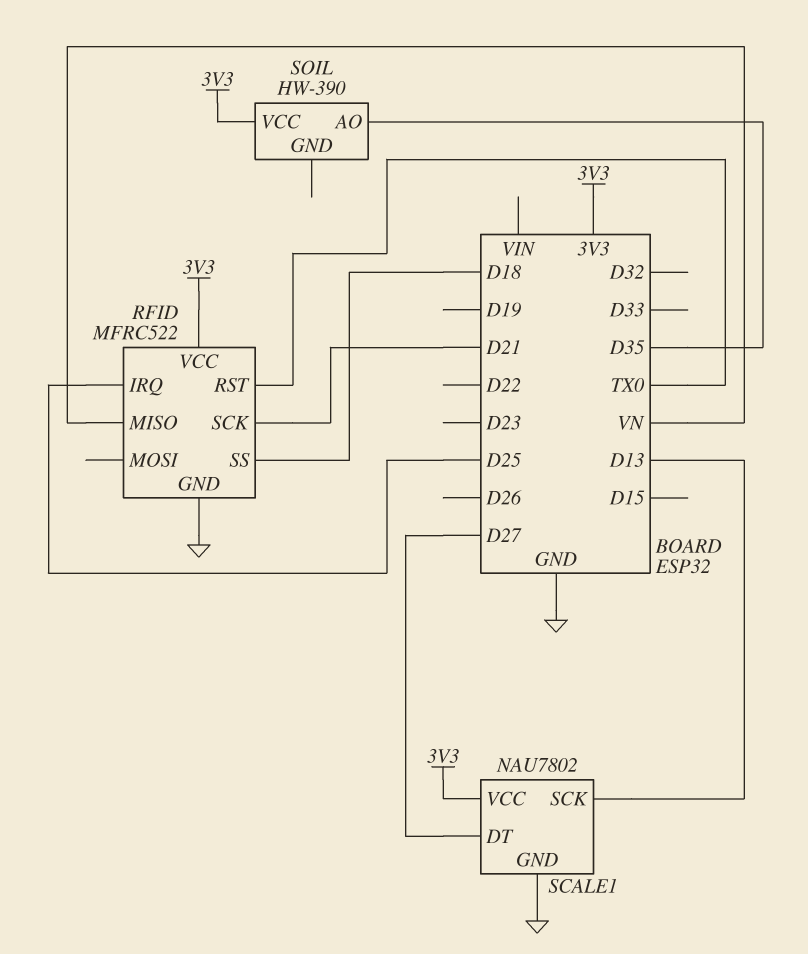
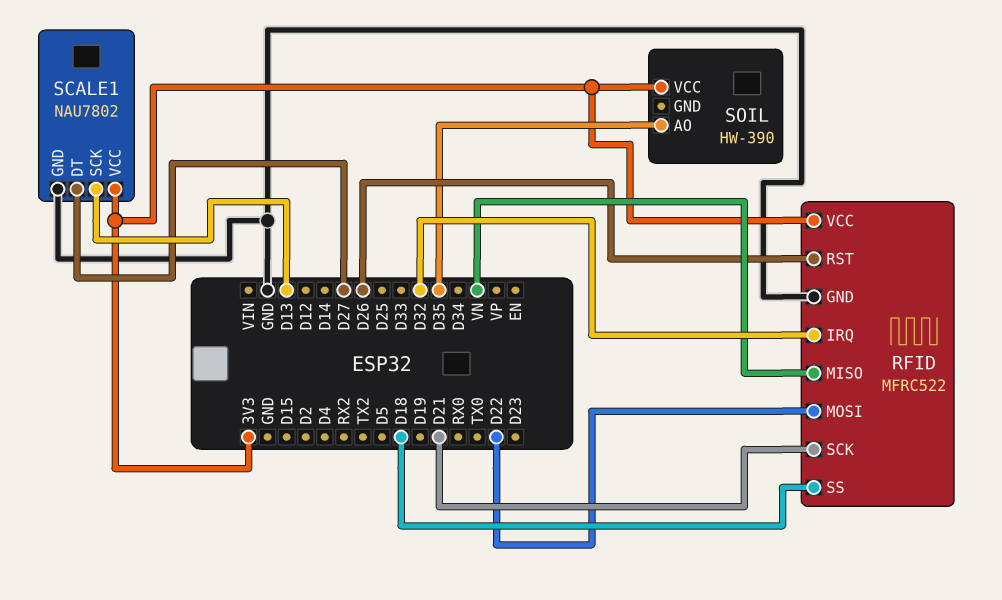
RFID pin IRQ: D25 -> D32
RFID pin MOSI: none -> D22
RFID pin RST: TX0 -> D26

